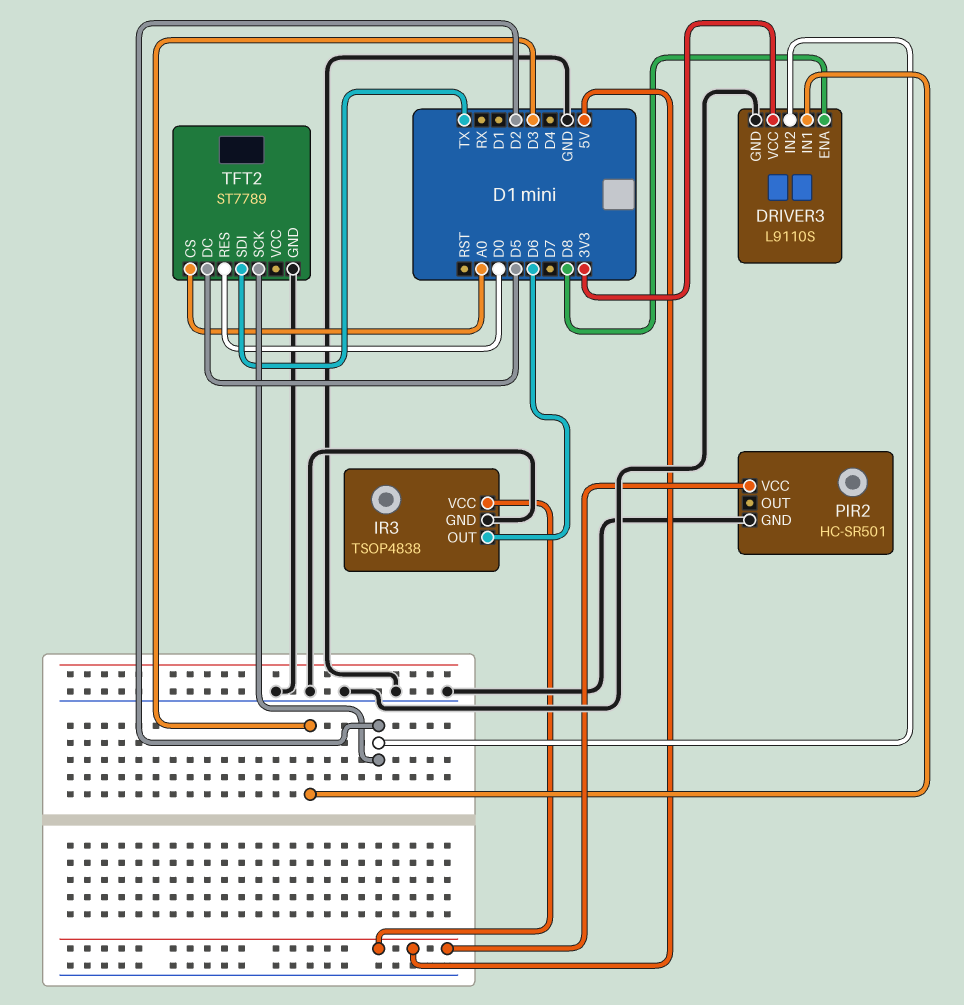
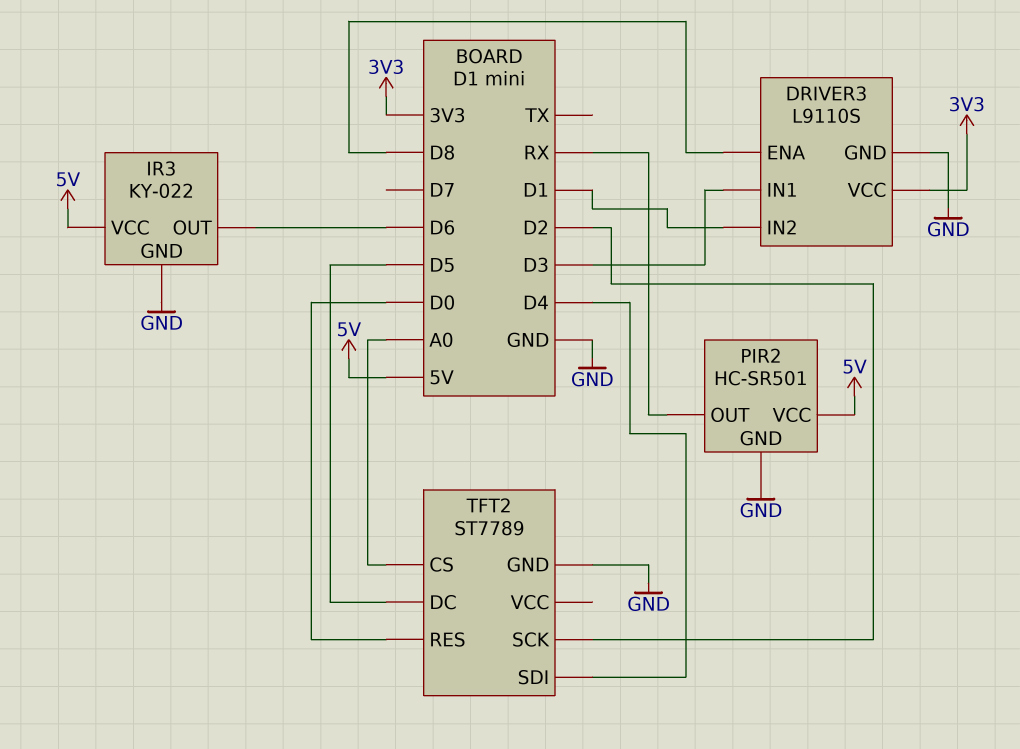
DRIVER3 pin IN2: D2 -> D1
IR3: TSOP4838 -> KY-022
PIR2 pin OUT: none -> RX
TFT2 pin SDI: TX -> D4

